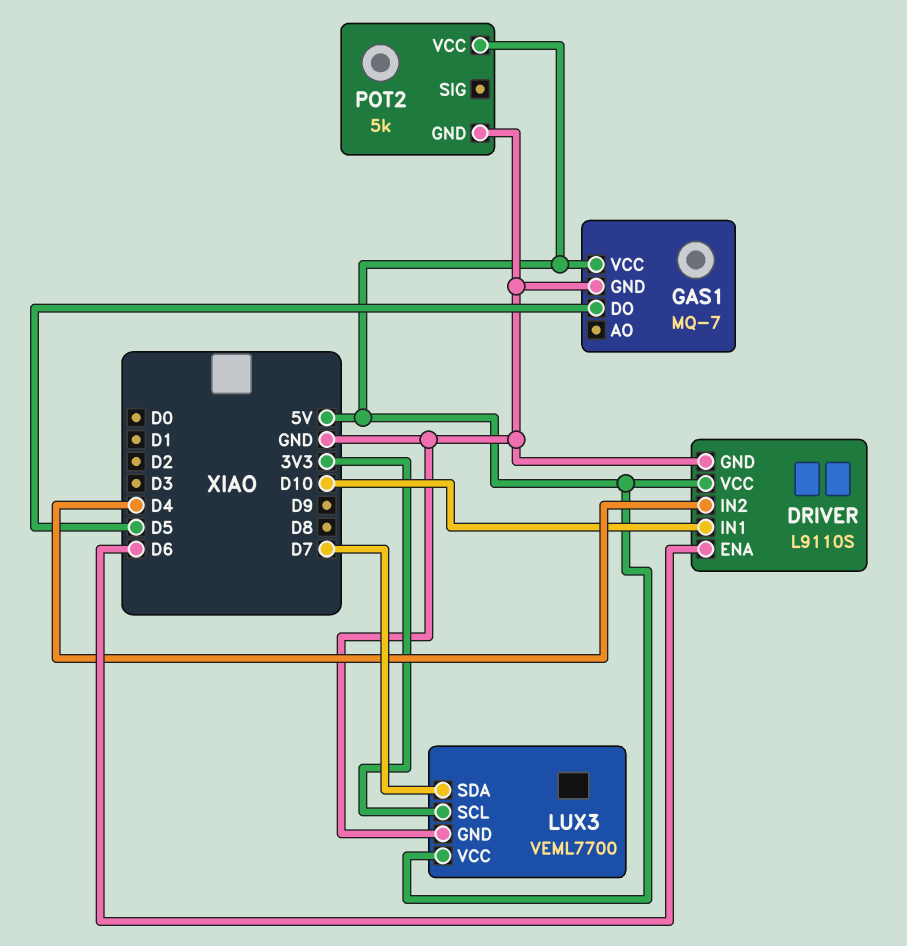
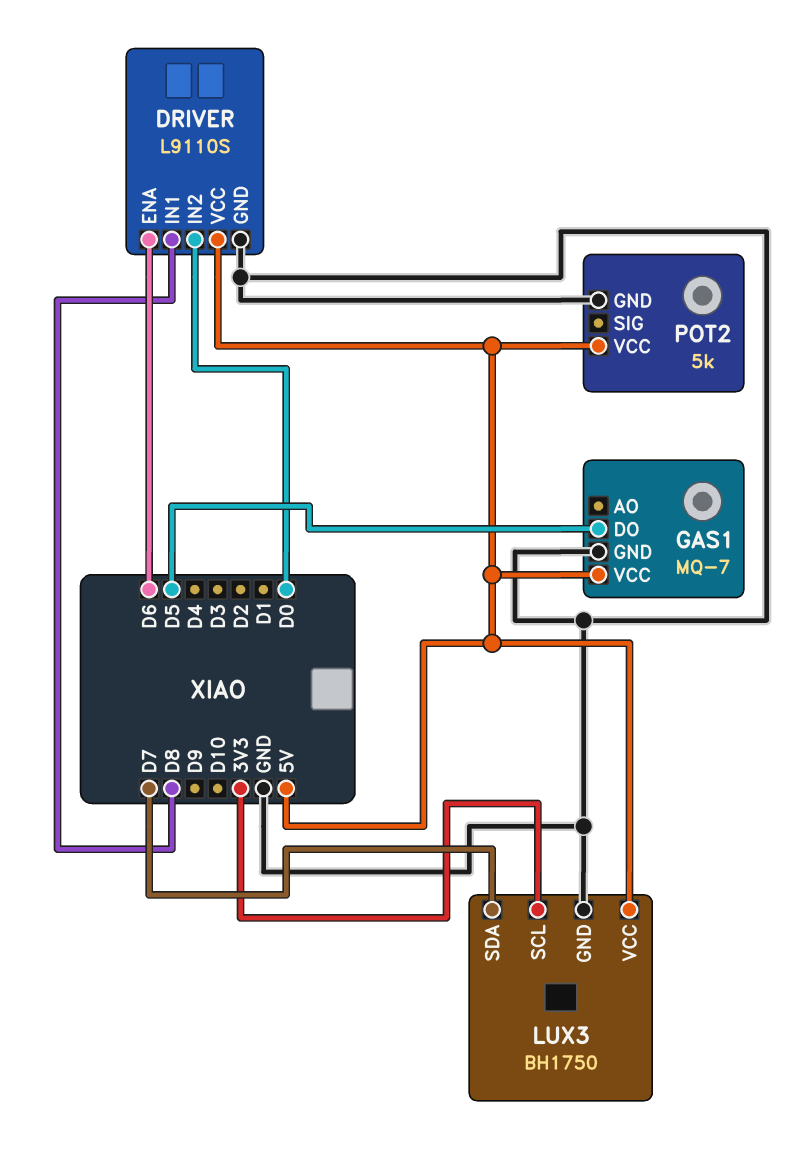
DRIVER pin IN1: D10 -> D8
DRIVER pin IN2: D4 -> D0
LUX3: VEML7700 -> BH1750

